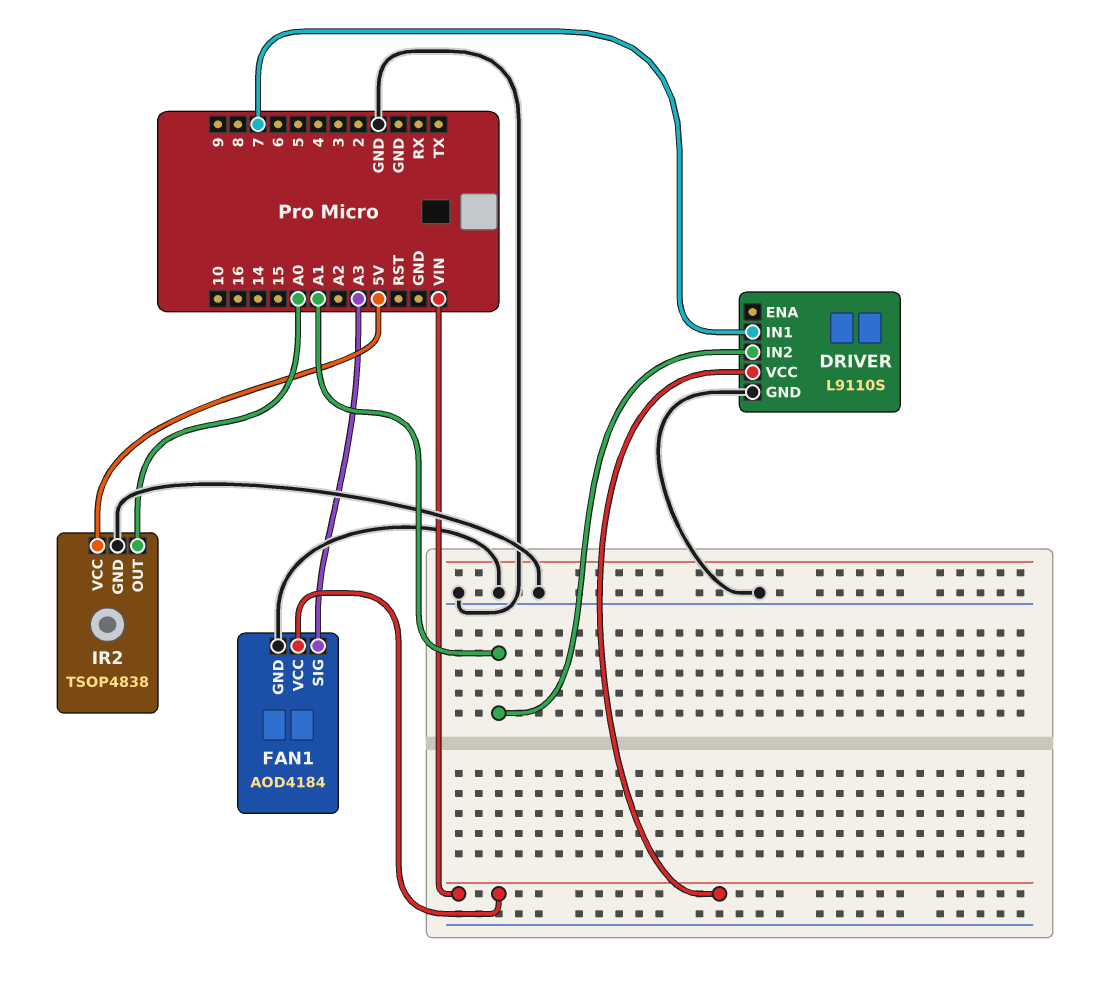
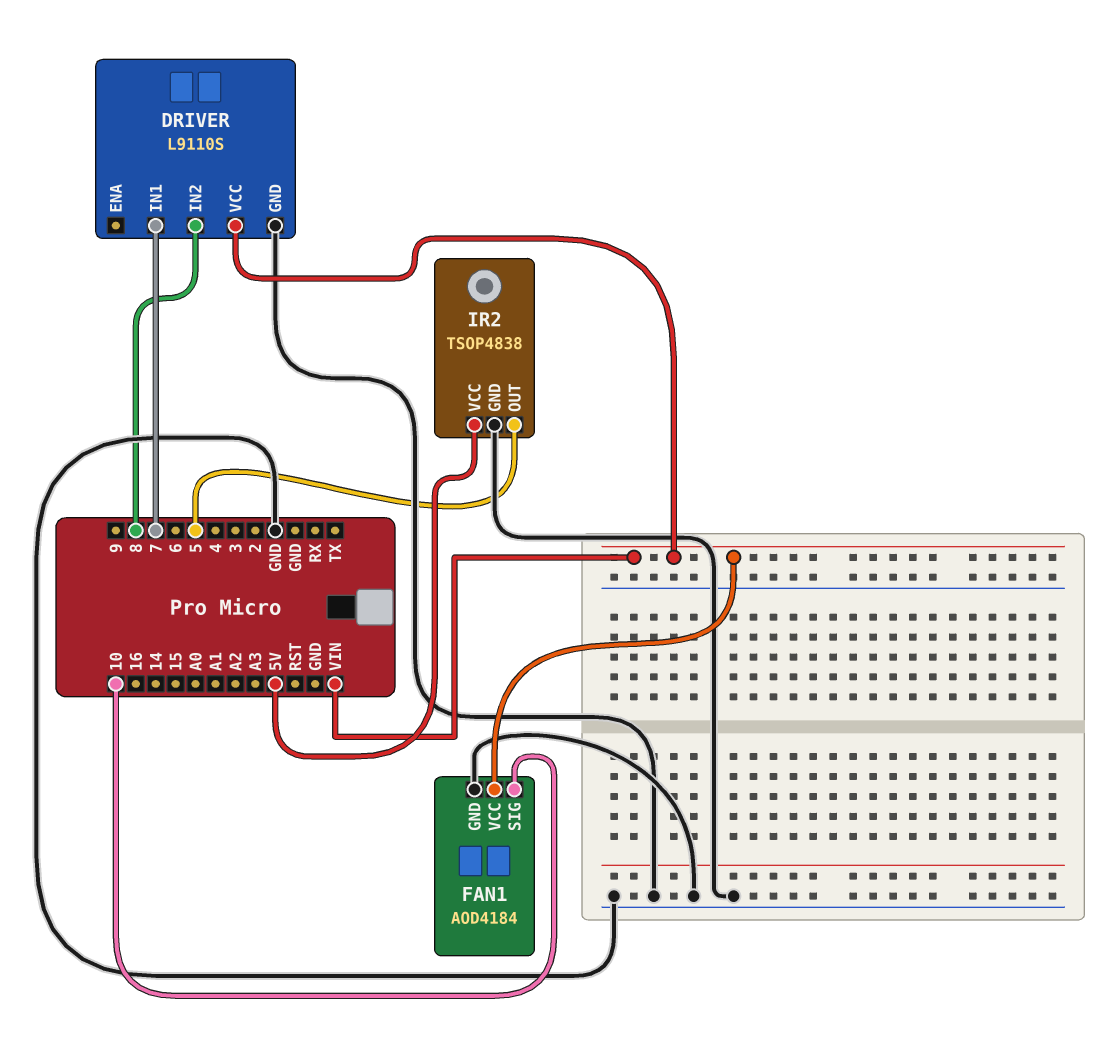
DRIVER pin IN2: A1 -> 8
FAN1 pin SIG: A3 -> 10
IR2 pin OUT: A0 -> 5

